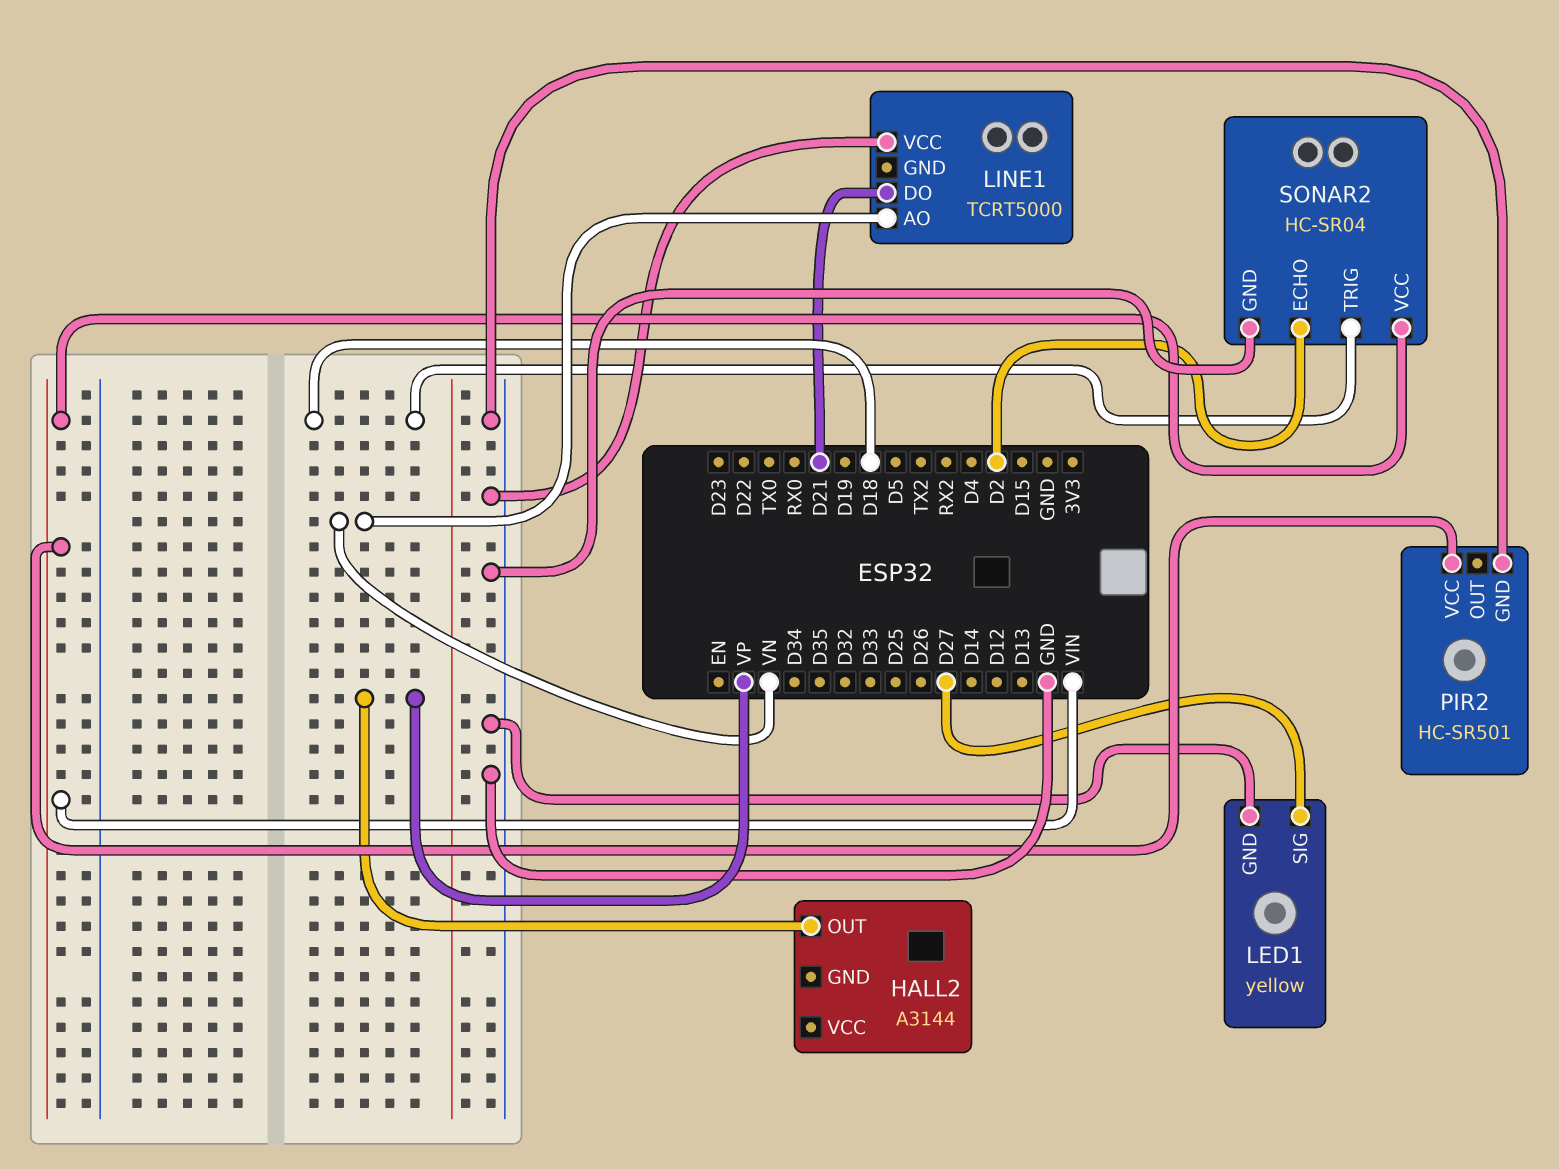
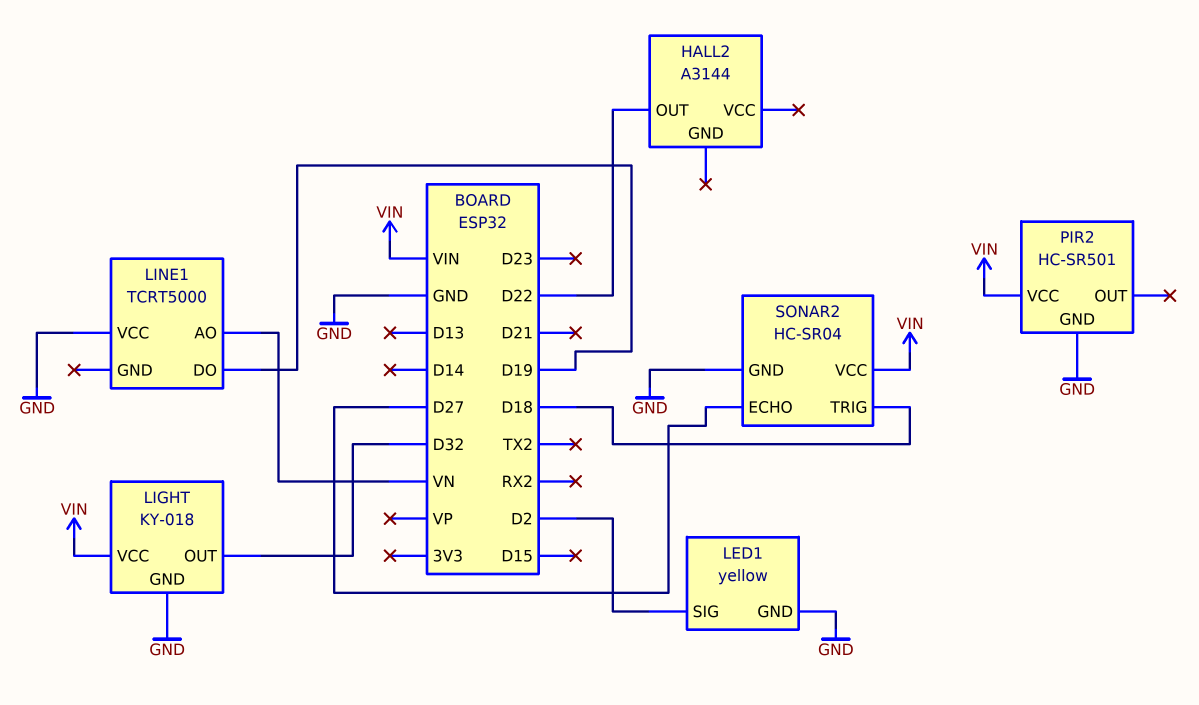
HALL2 pin OUT: VP -> D22
LED1 pin SIG: D27 -> D2
LIGHT: none -> KY-018
LIGHT pin GND: none -> GND
LIGHT pin OUT: none -> D32
LIGHT pin VCC: none -> VIN
LINE1 pin DO: D21 -> D19
SONAR2 pin ECHO: D2 -> D27

